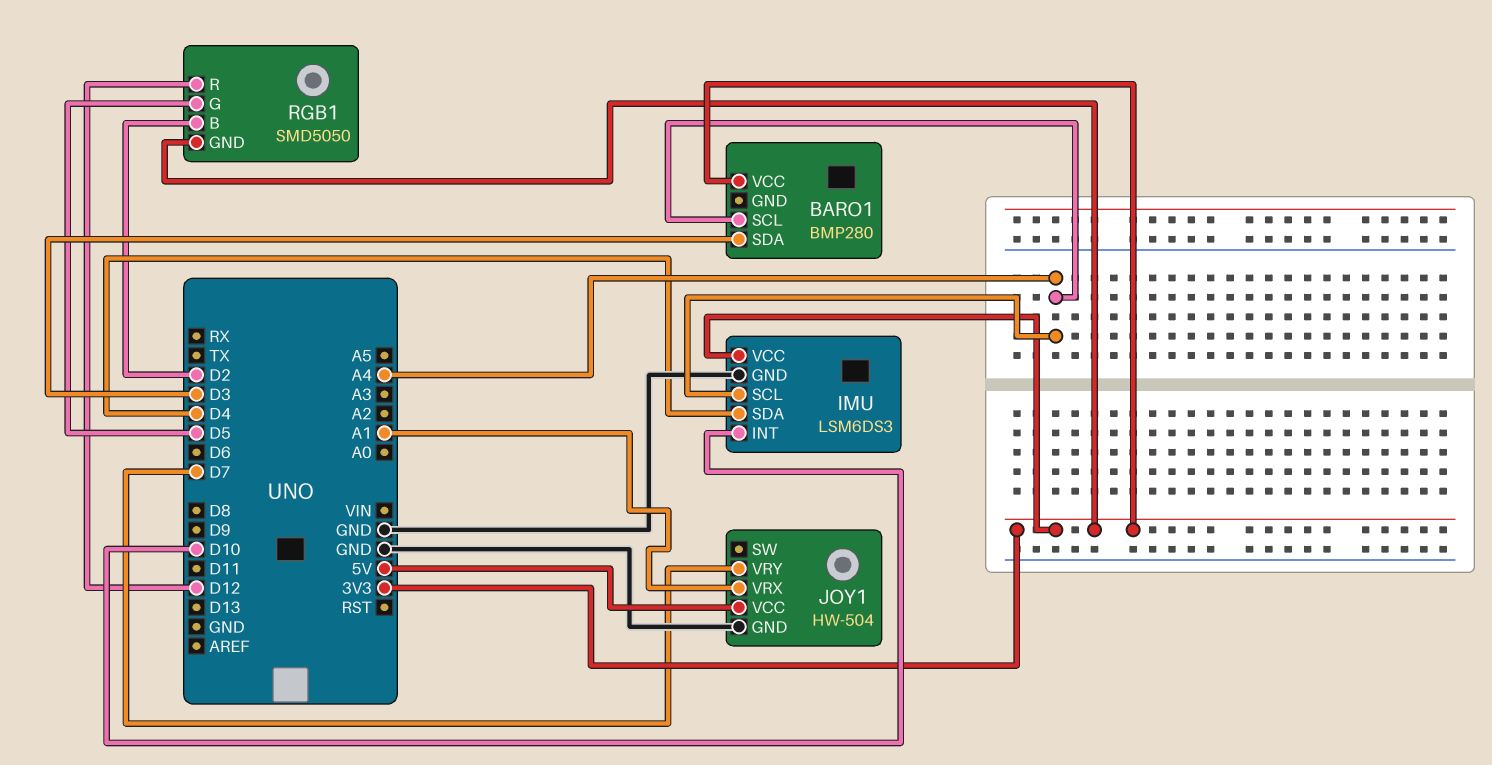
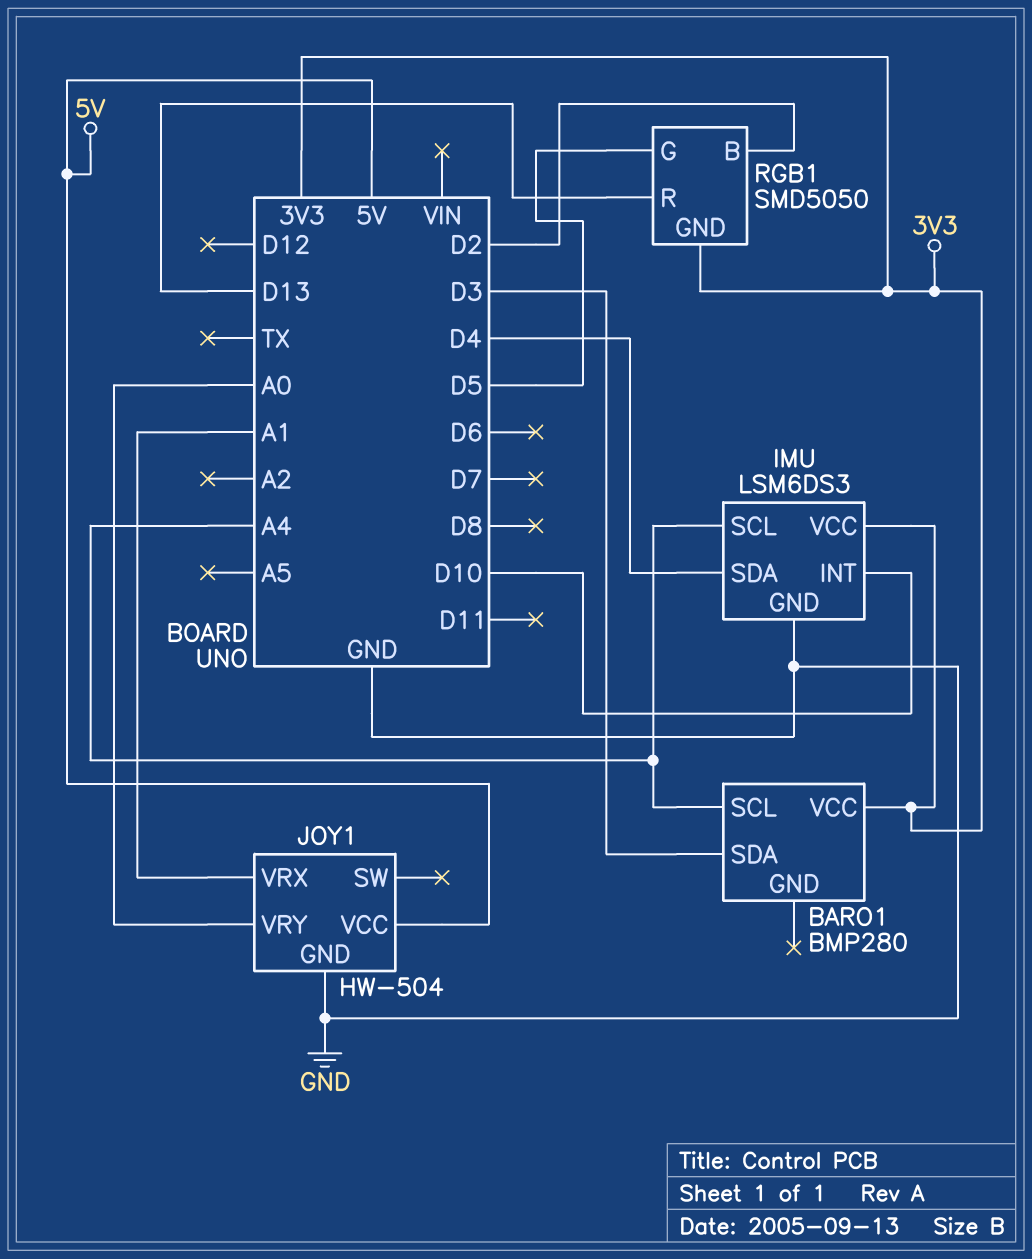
JOY1 pin VRY: D7 -> A0
RGB1 pin R: D12 -> D13

